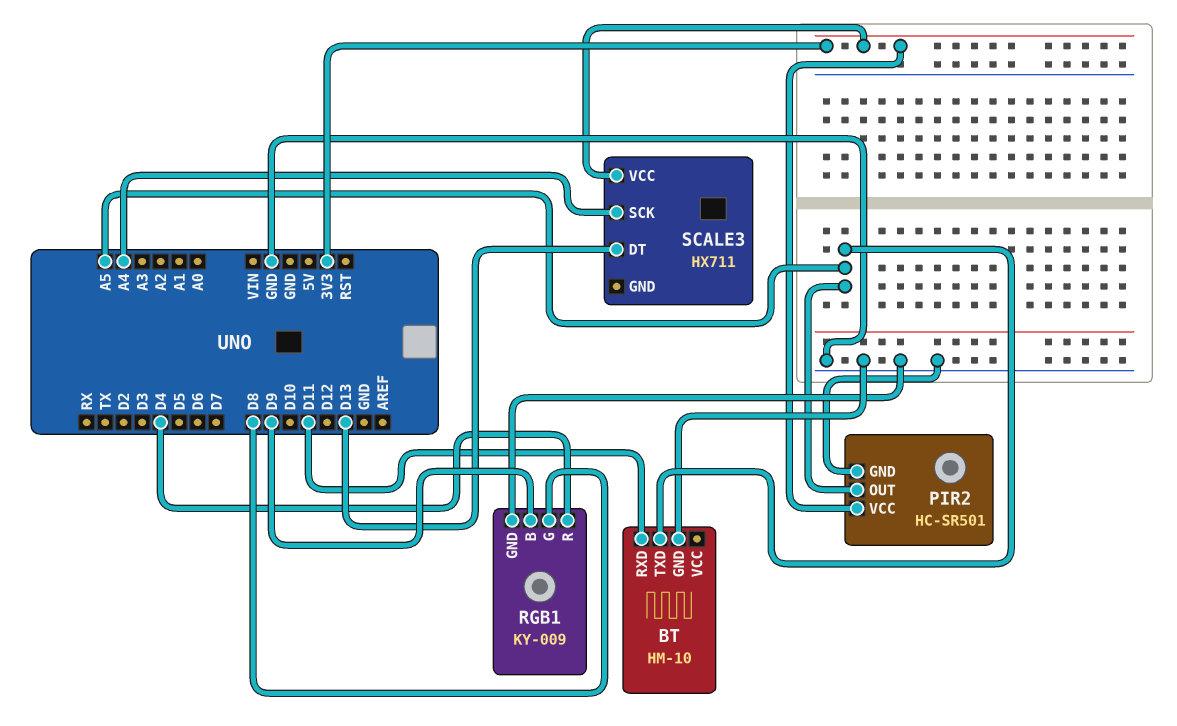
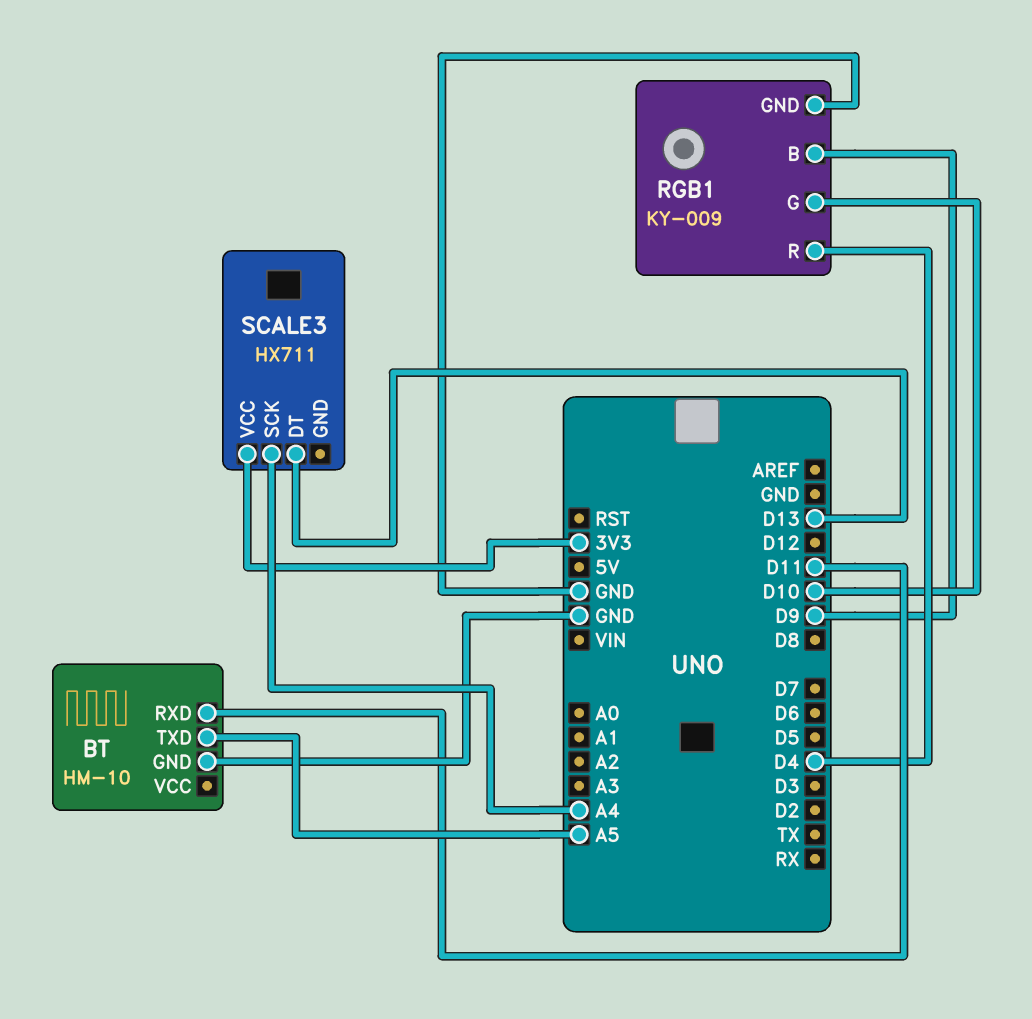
PIR2: HC-SR501 -> none
PIR2 pin GND: GND -> none
PIR2 pin OUT: A5 -> none
PIR2 pin VCC: 3V3 -> none
RGB1 pin G: D8 -> D10

